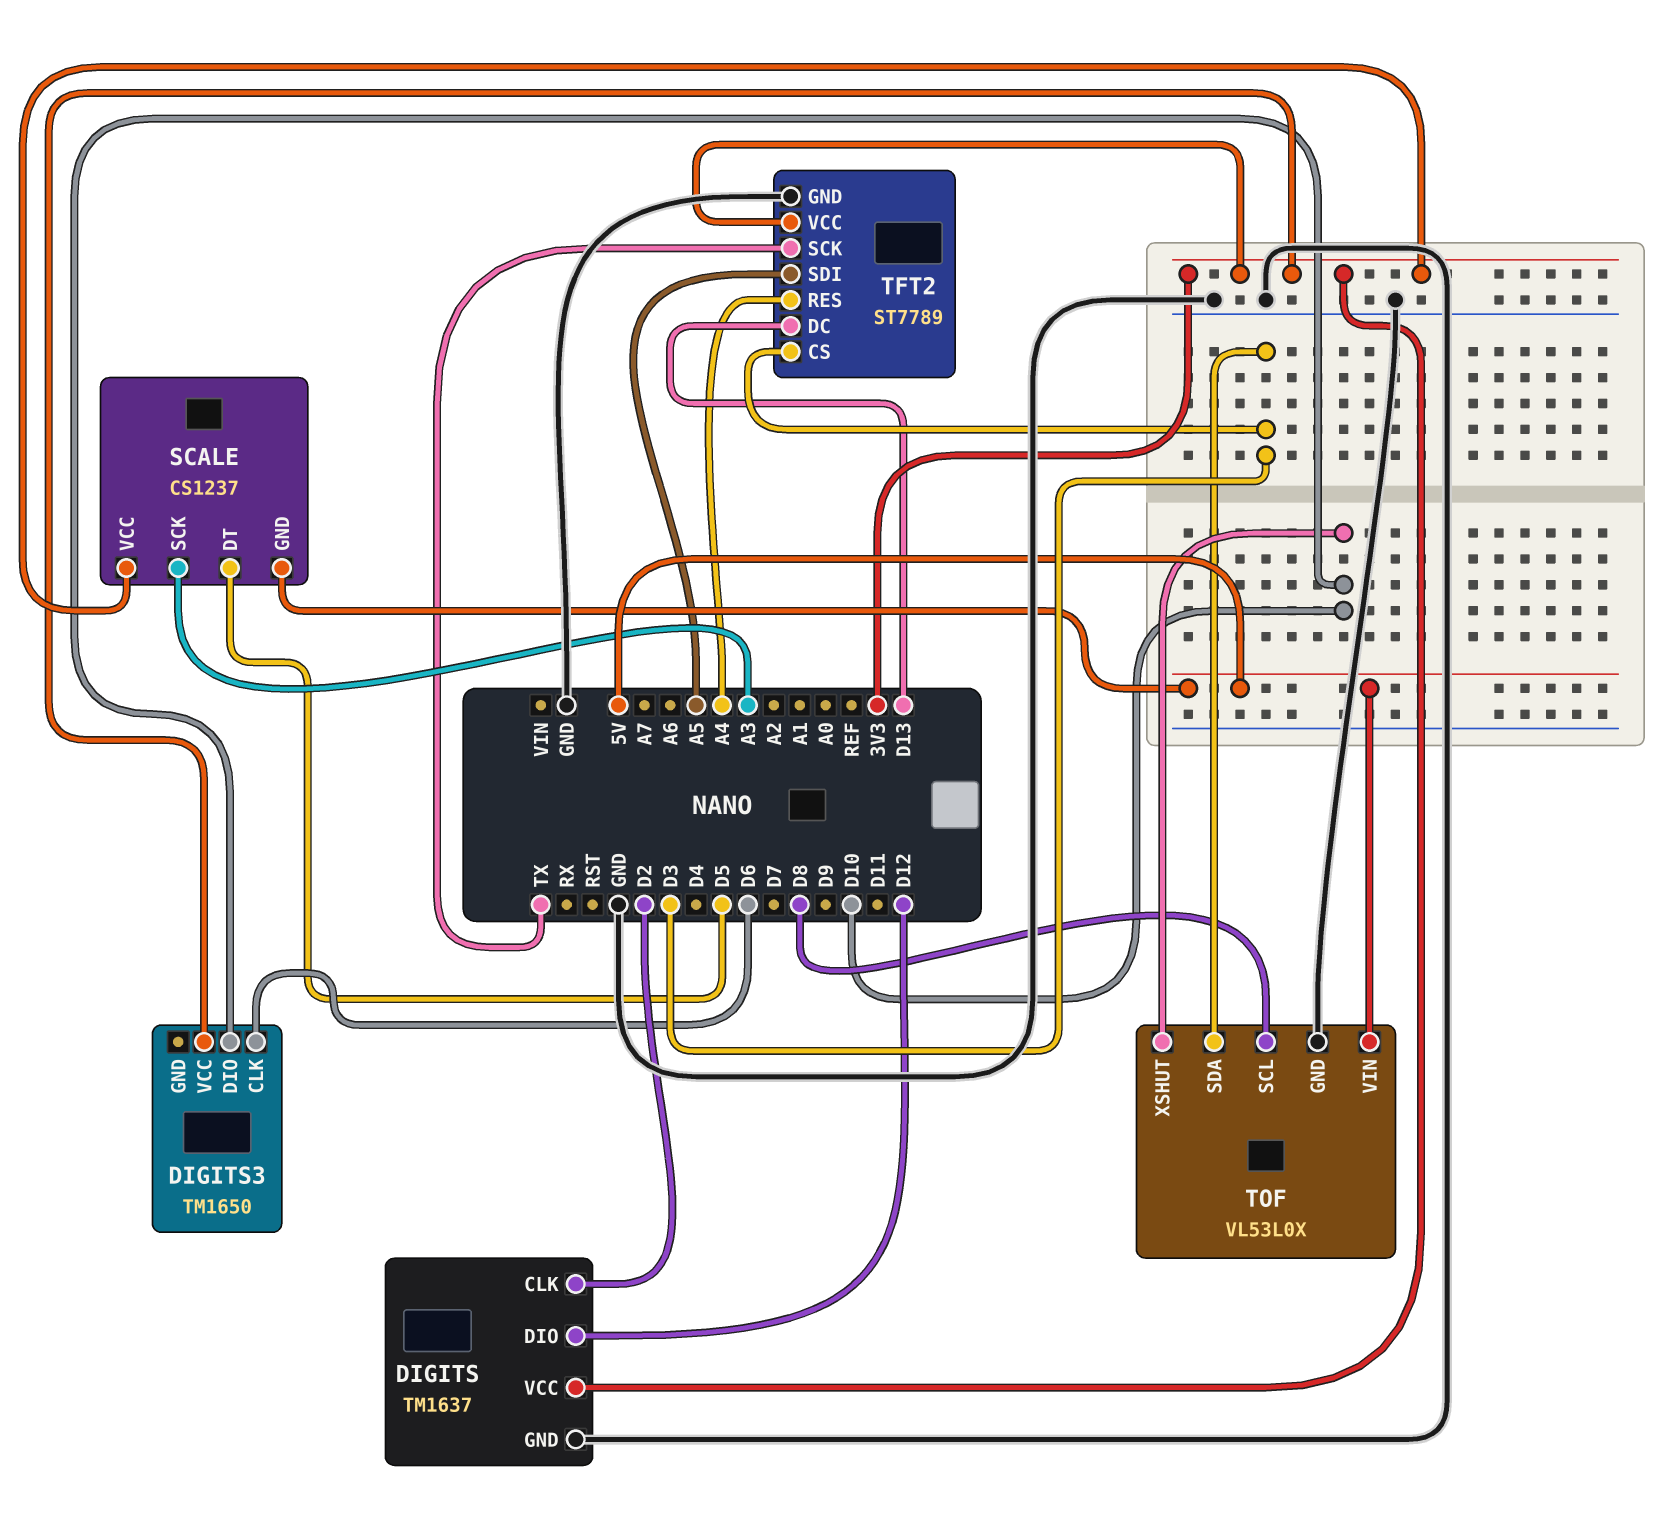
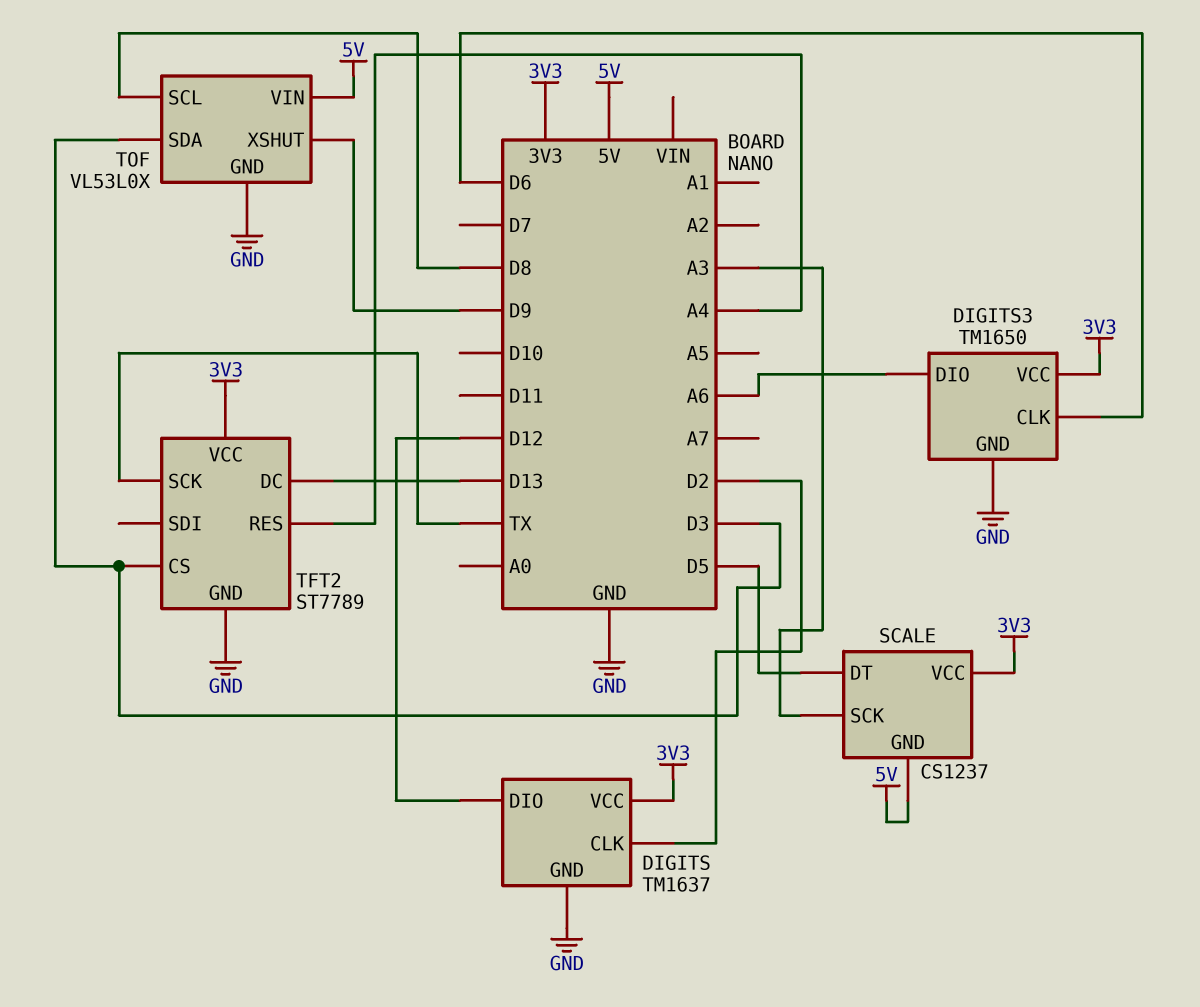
DIGITS3 pin DIO: D10 -> A6
DIGITS3 pin GND: none -> GND
TFT2 pin SDI: A5 -> none
TOF pin XSHUT: D10 -> D9

